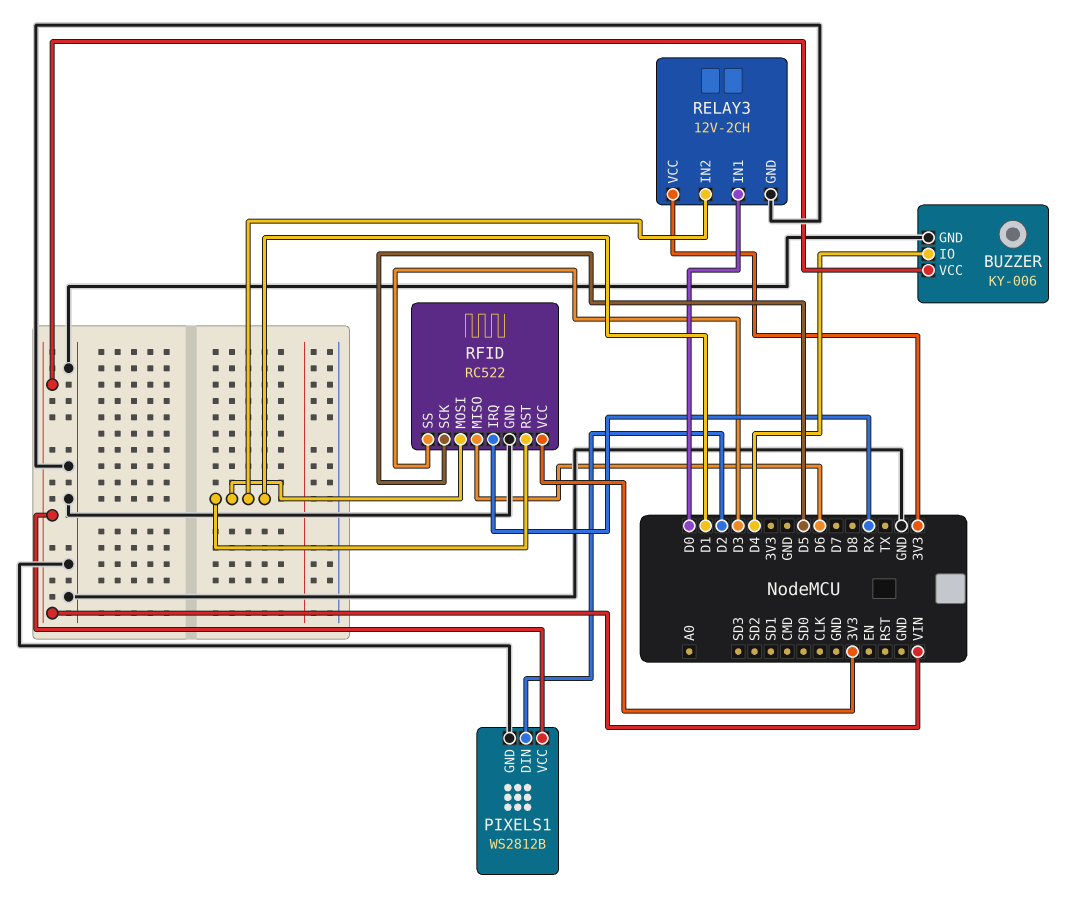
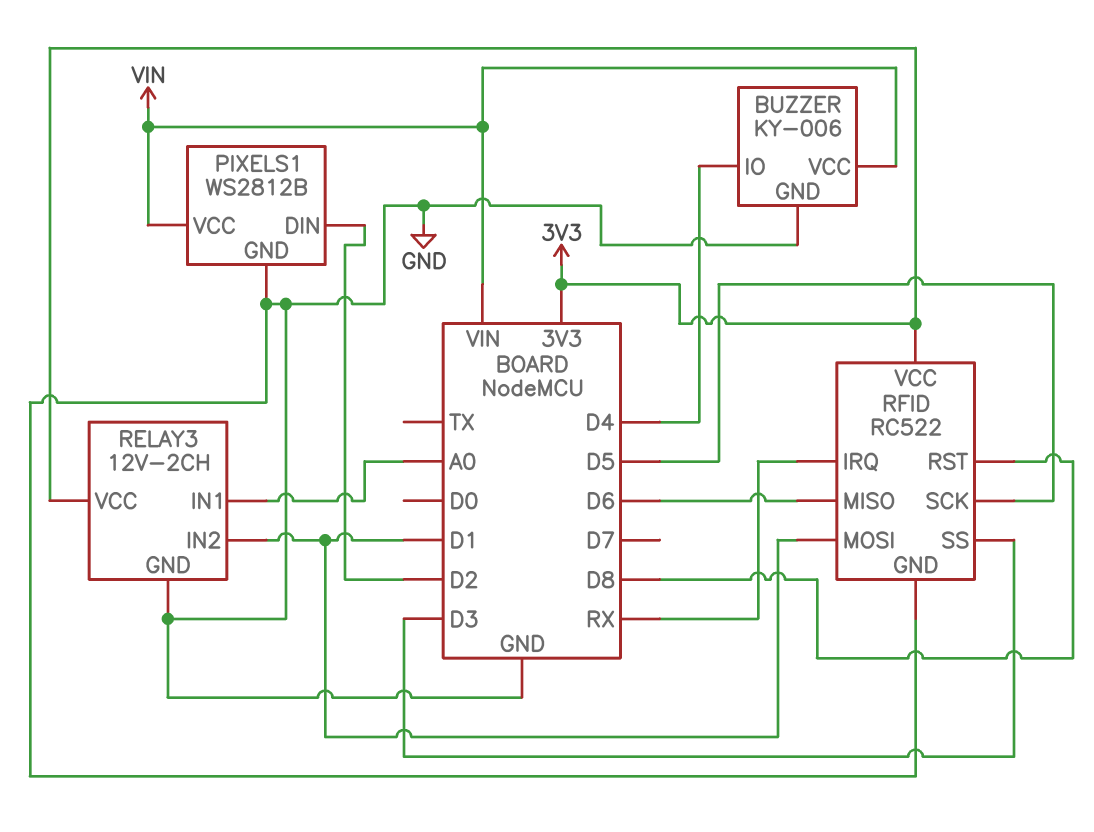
RELAY3 pin IN1: D0 -> A0
RFID pin RST: D1 -> D8

